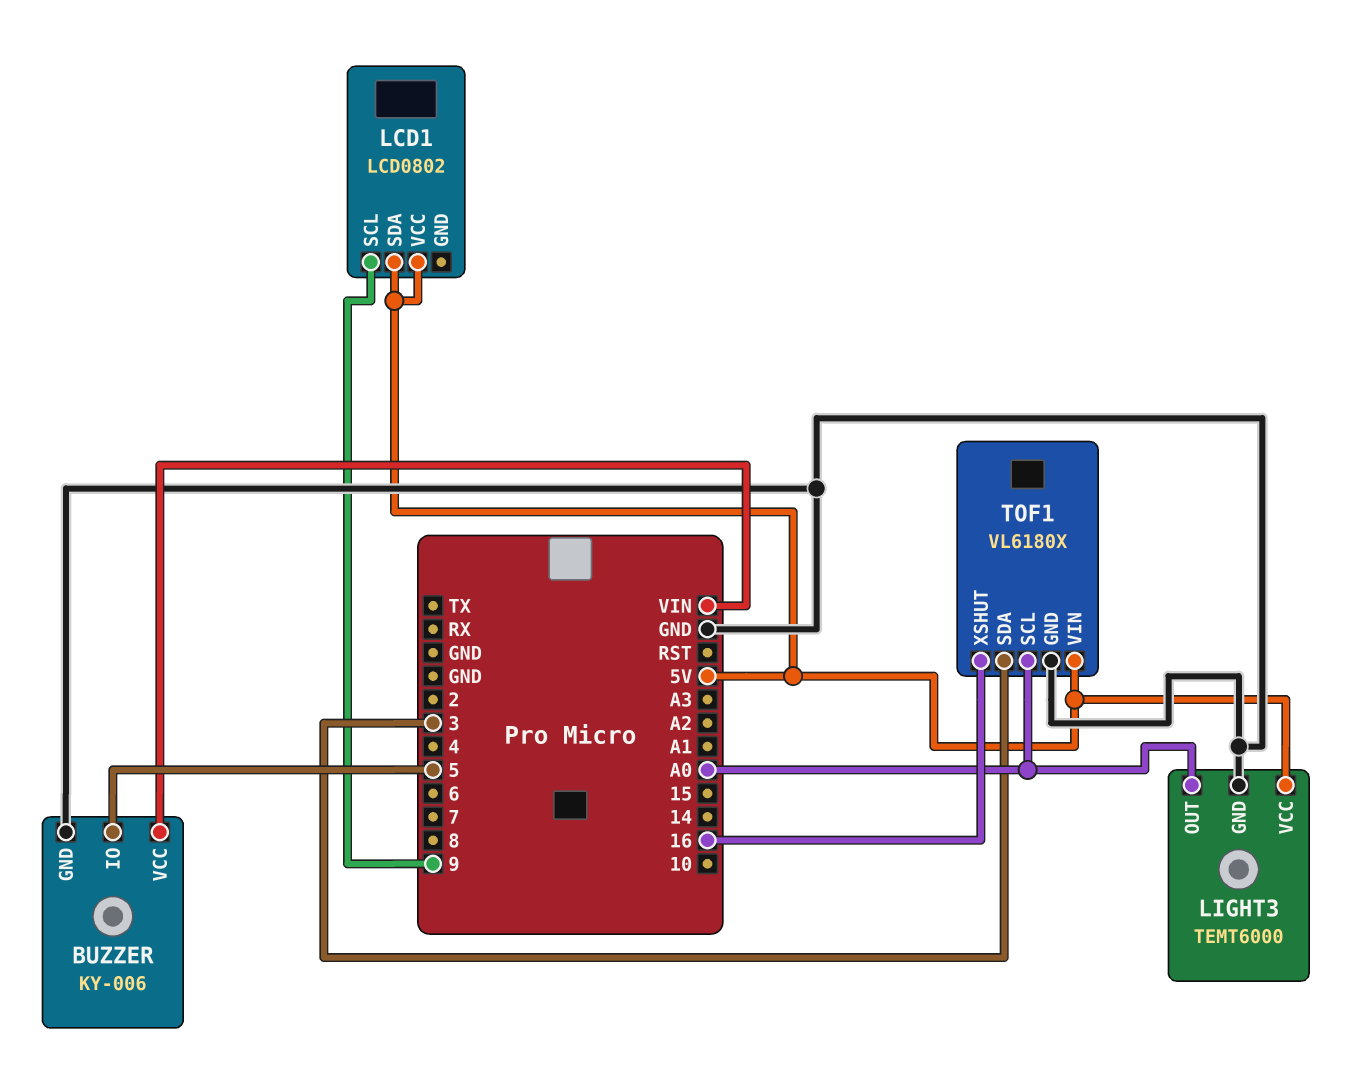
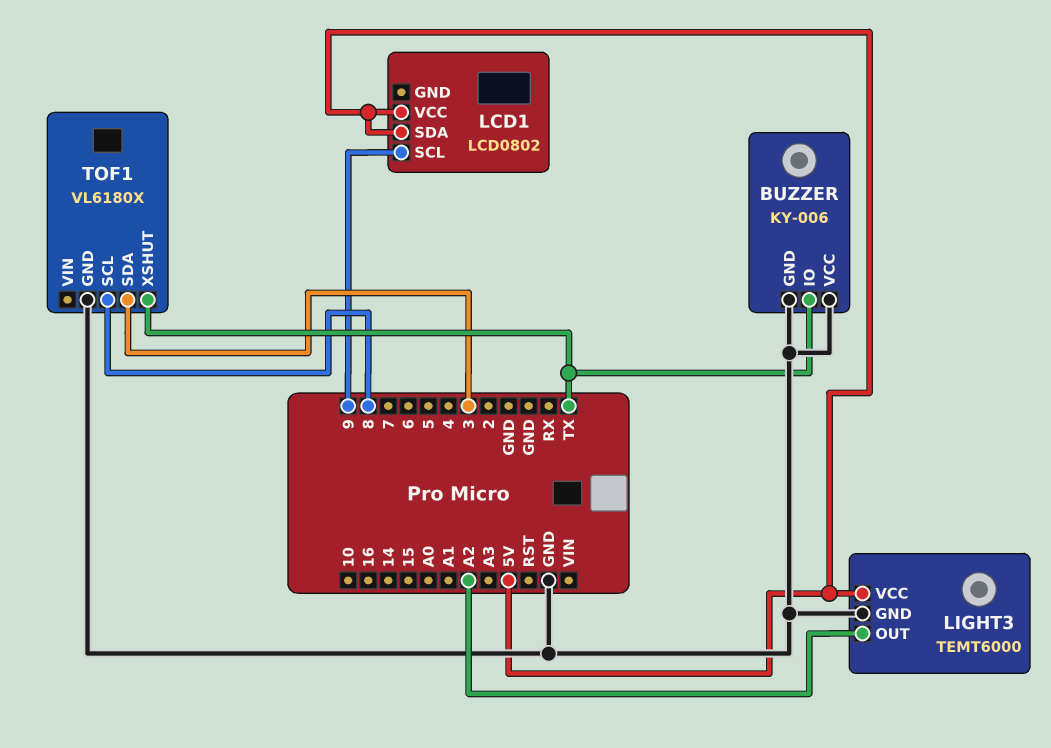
BUZZER pin IO: 5 -> TX
BUZZER pin VCC: VIN -> GND
LIGHT3 pin OUT: A0 -> A2
TOF1 pin SCL: A0 -> 8
TOF1 pin VIN: 5V -> none
TOF1 pin XSHUT: 16 -> TX

